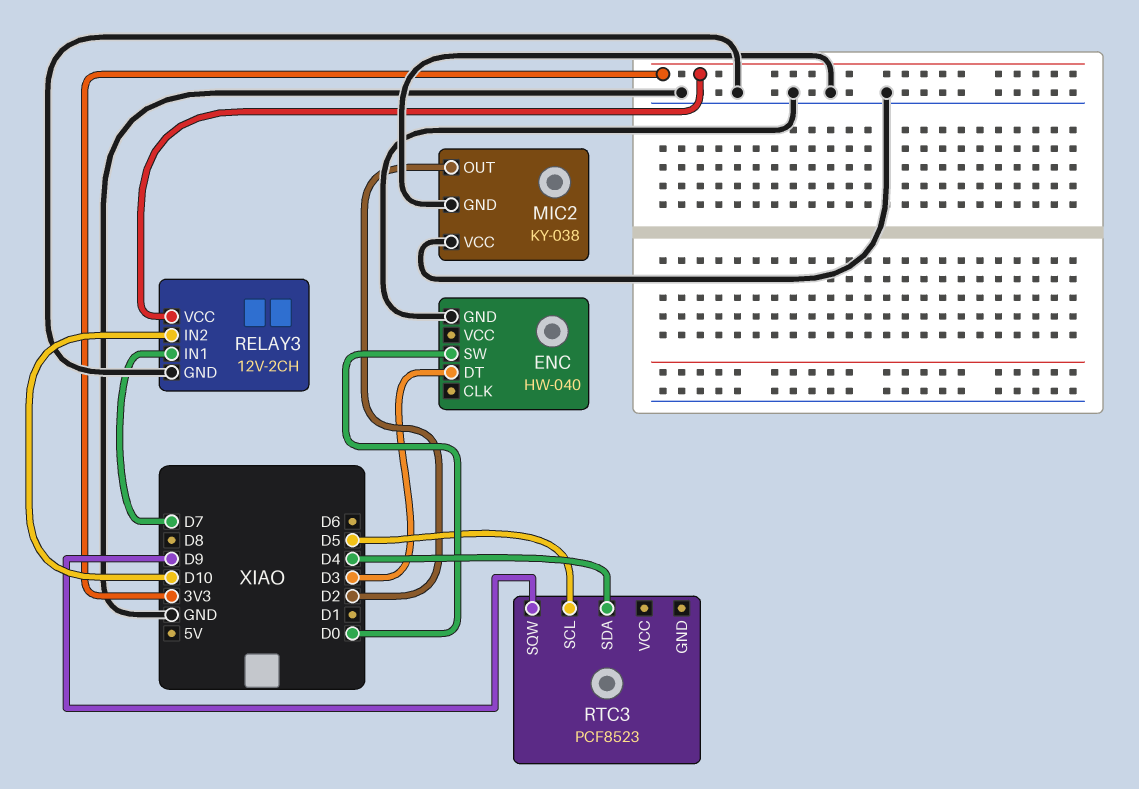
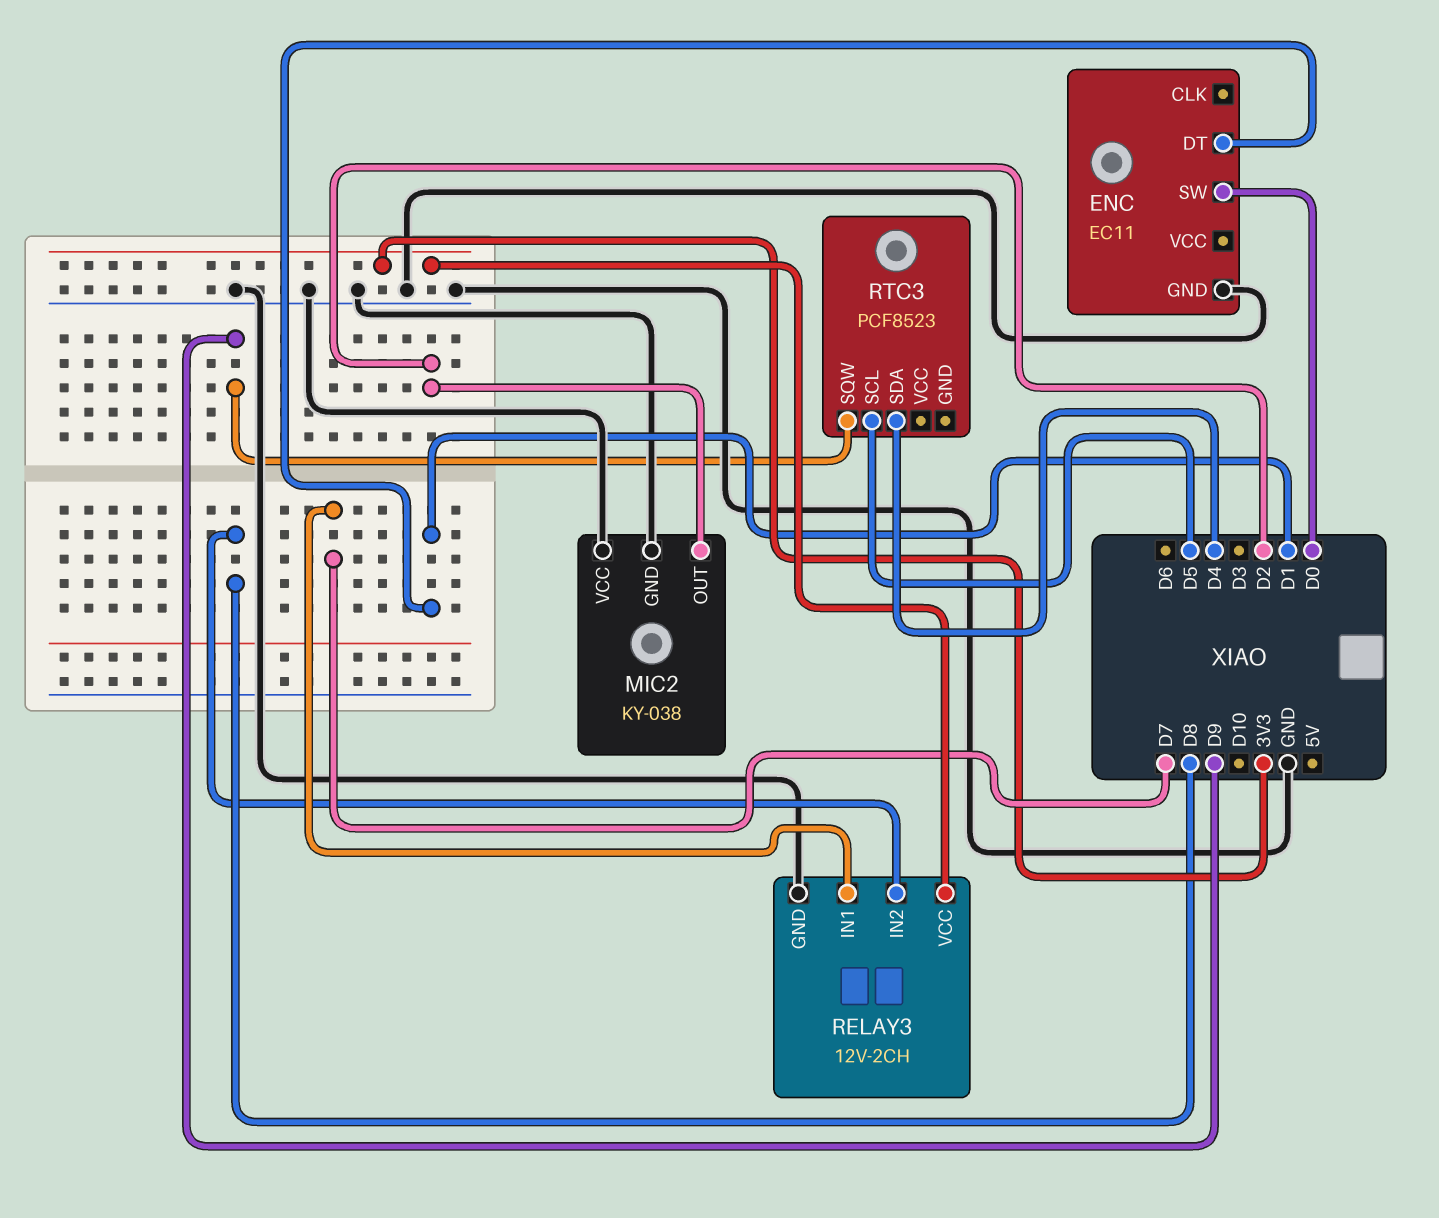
ENC: HW-040 -> EC11
ENC pin DT: D3 -> D1
RELAY3 pin IN2: D10 -> D8

